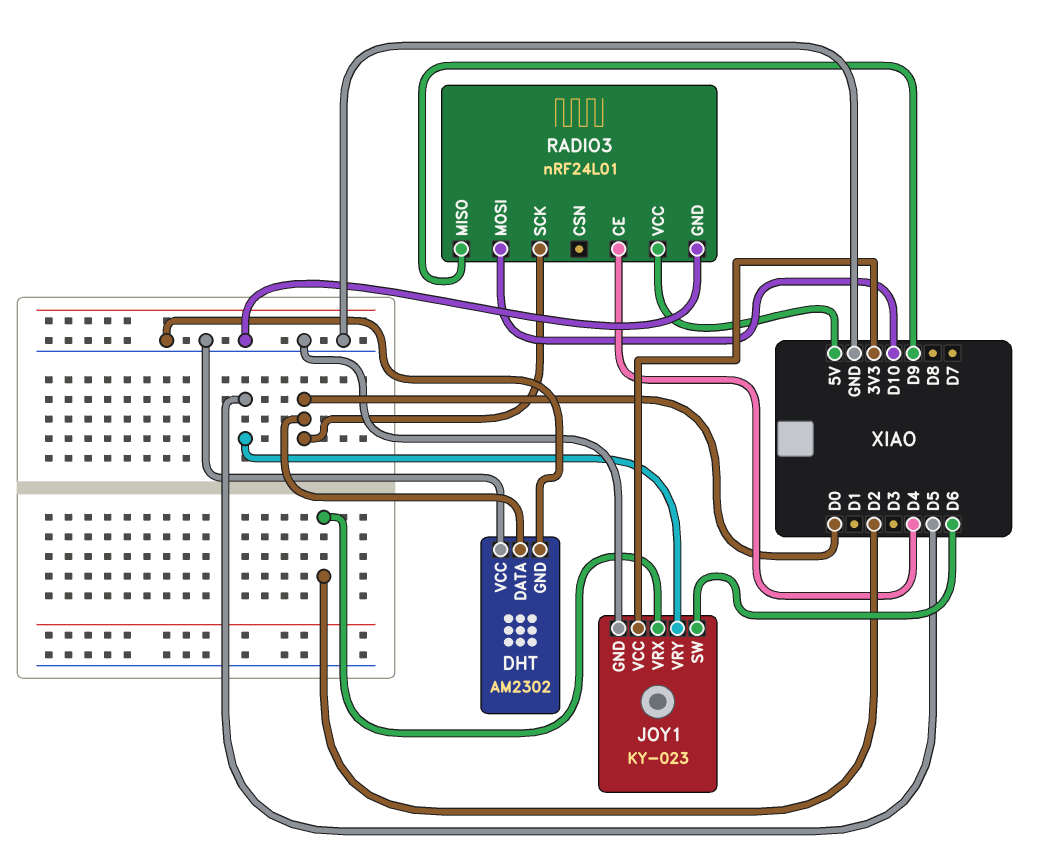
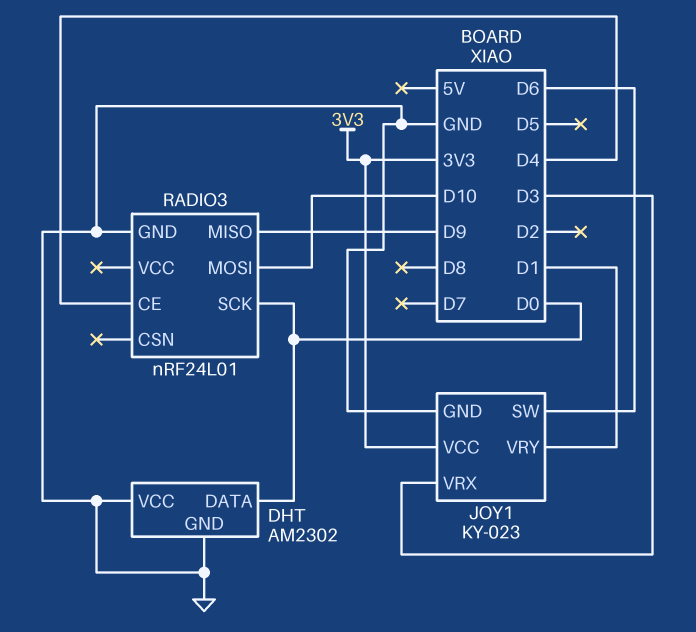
JOY1 pin VRX: D2 -> D3
JOY1 pin VRY: D5 -> D1
RADIO3 pin VCC: 5V -> none

